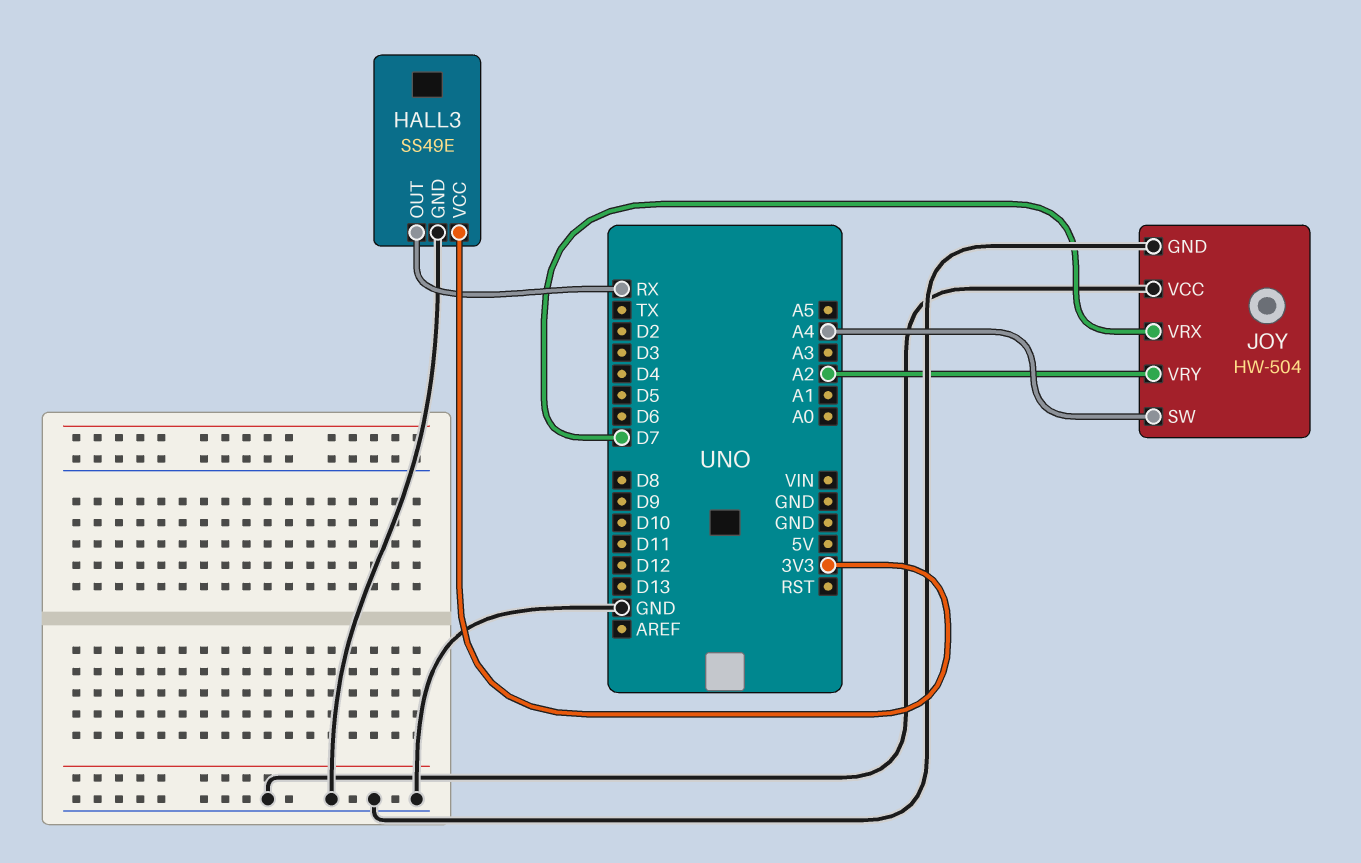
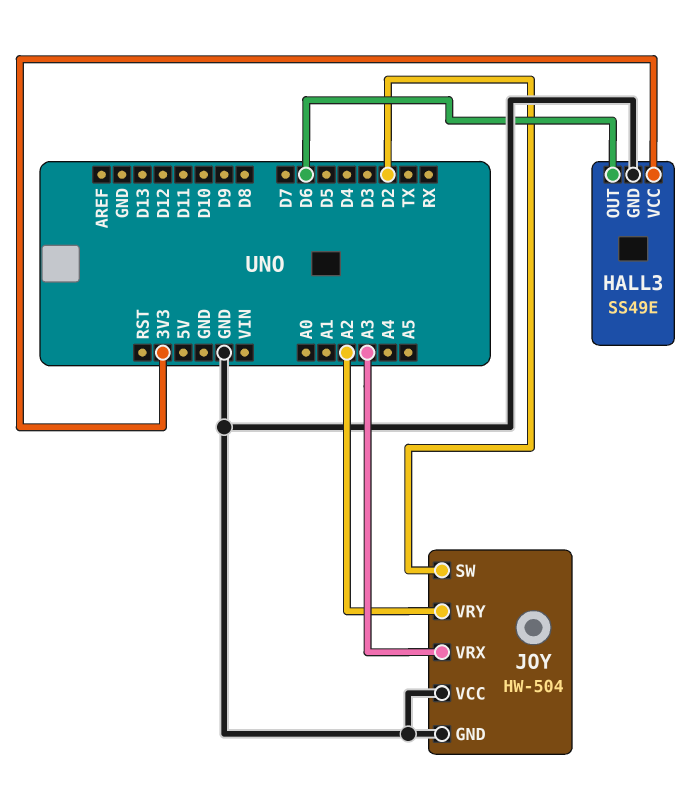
HALL3 pin OUT: RX -> D6
JOY pin SW: A4 -> D2
JOY pin VRX: D7 -> A3

